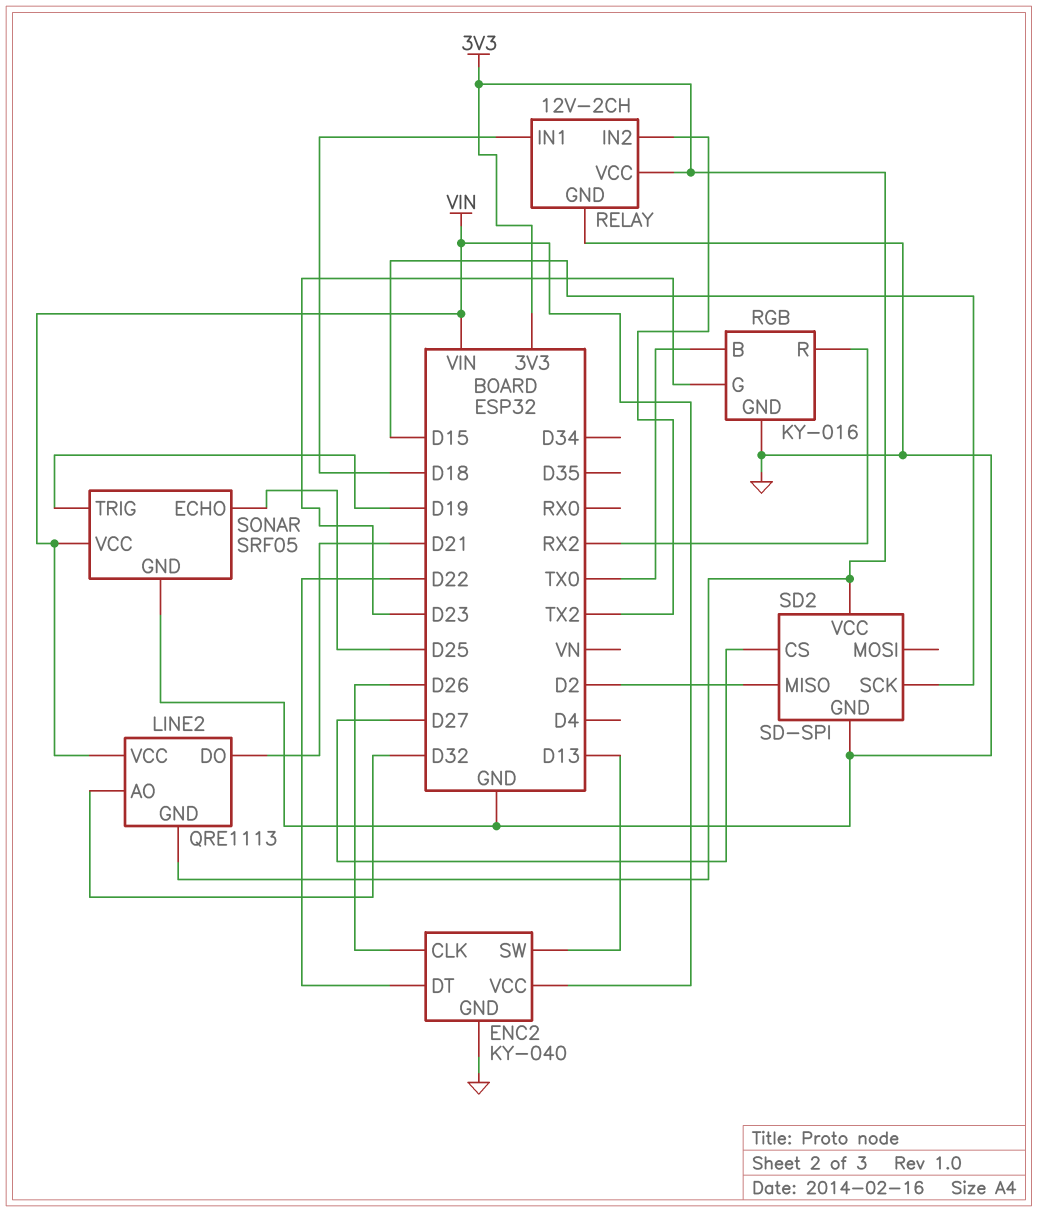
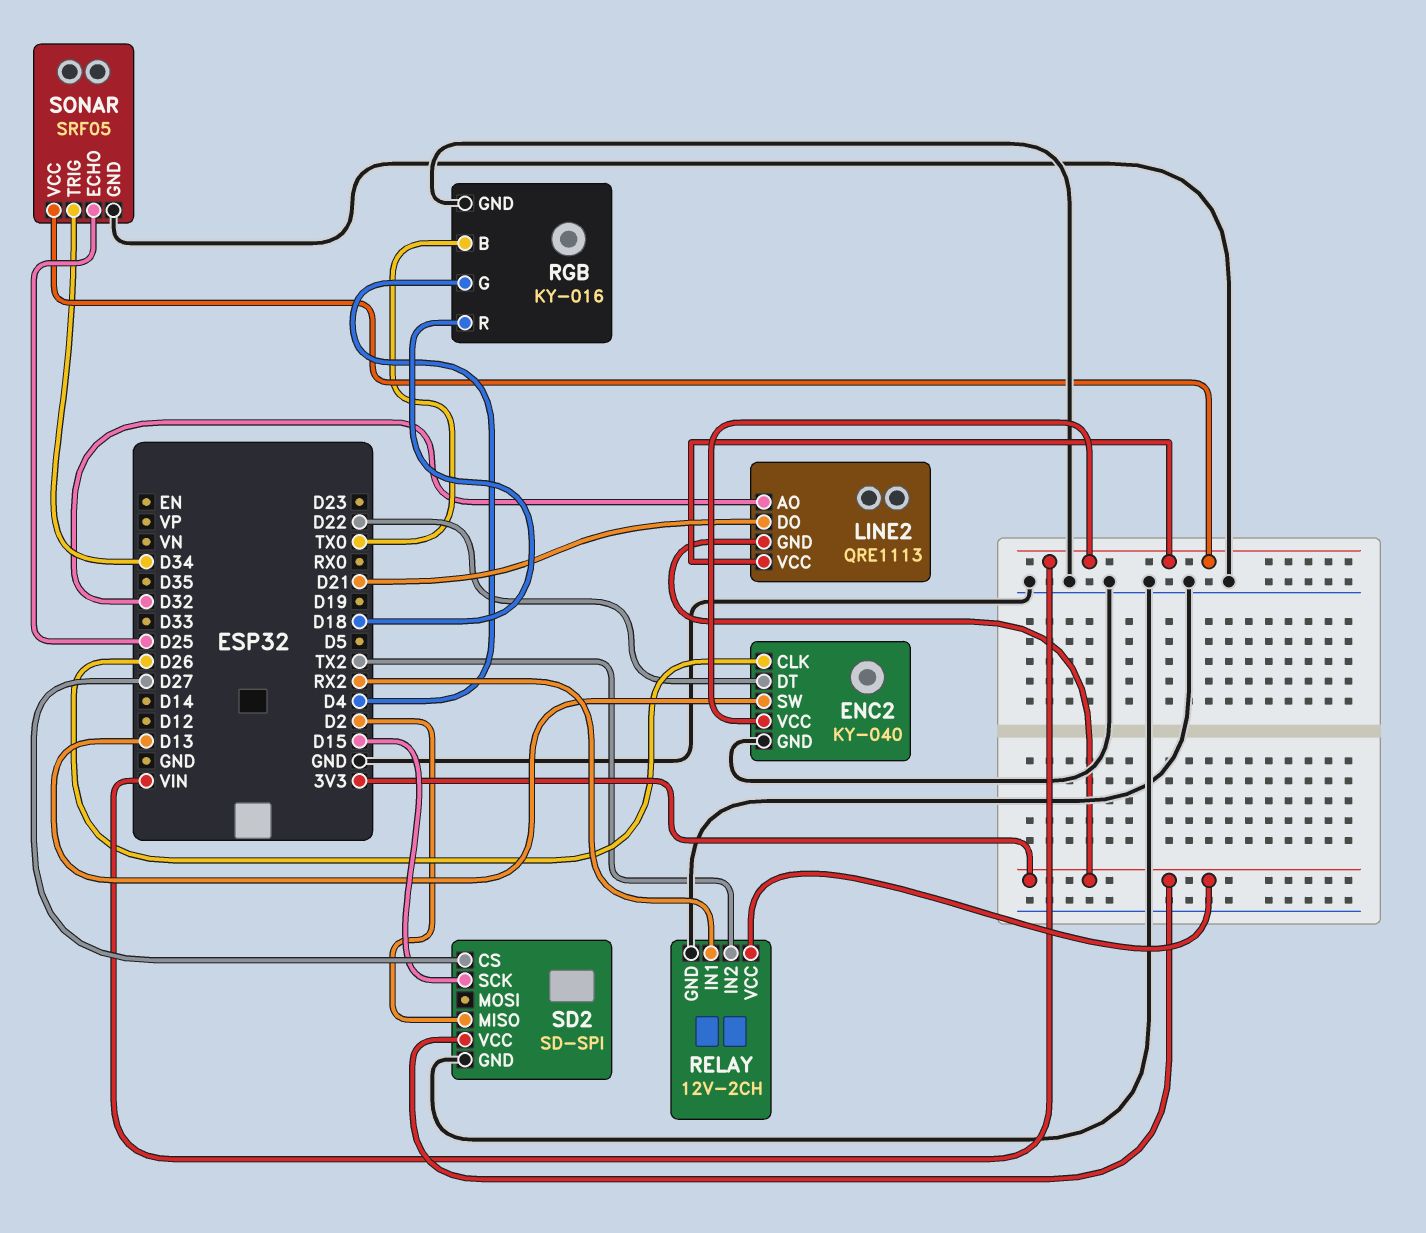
RELAY pin IN1: D18 -> RX2
RGB pin G: D23 -> D4
RGB pin R: RX2 -> D18
SONAR pin TRIG: D19 -> D34

